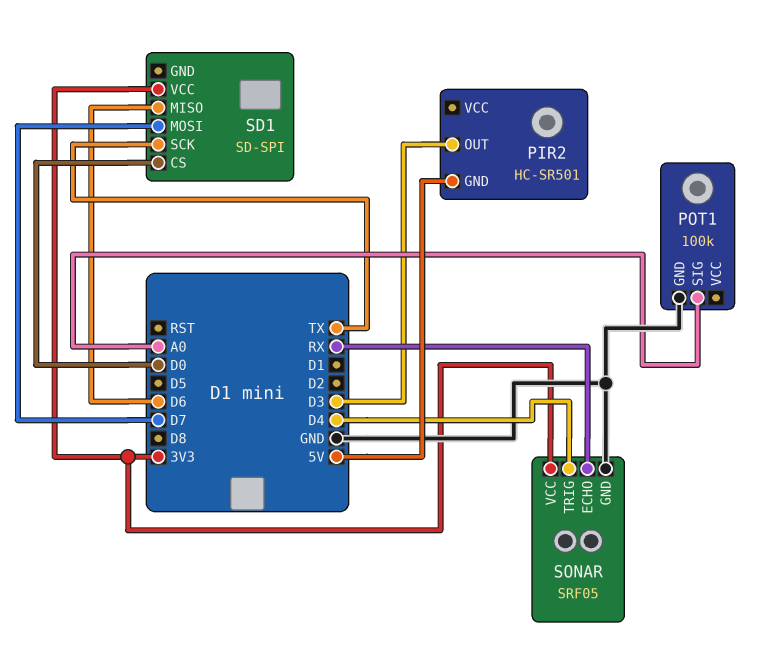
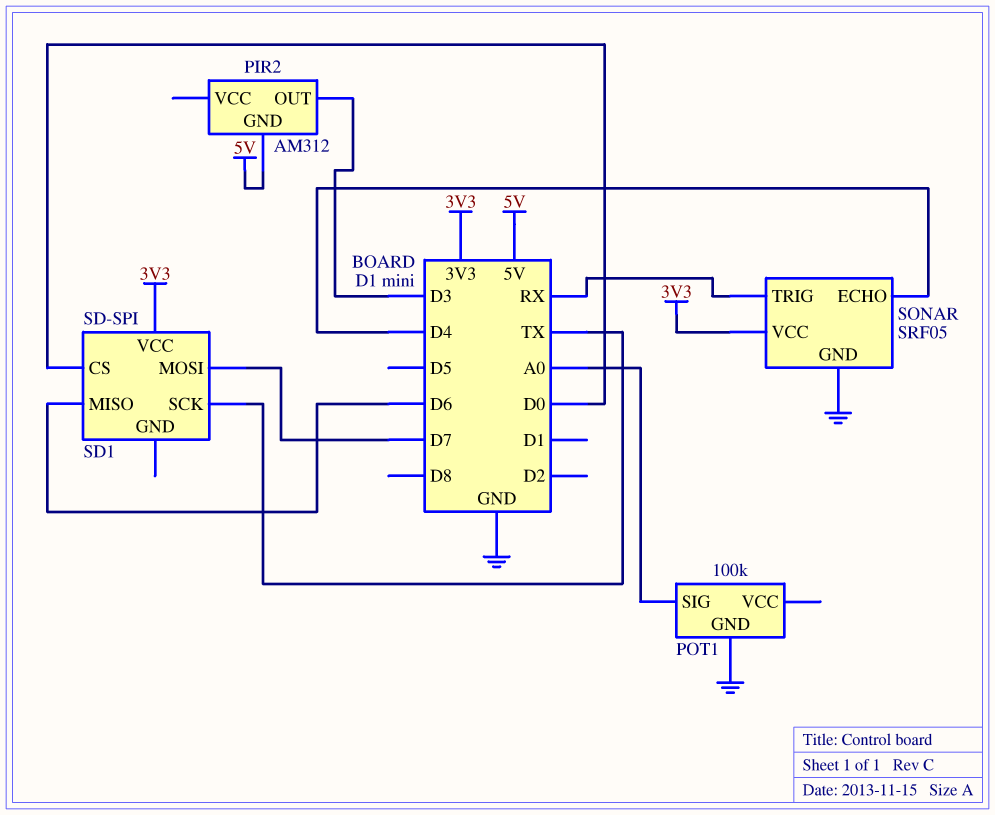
PIR2: HC-SR501 -> AM312
SONAR pin ECHO: RX -> D4
SONAR pin TRIG: D4 -> RX

